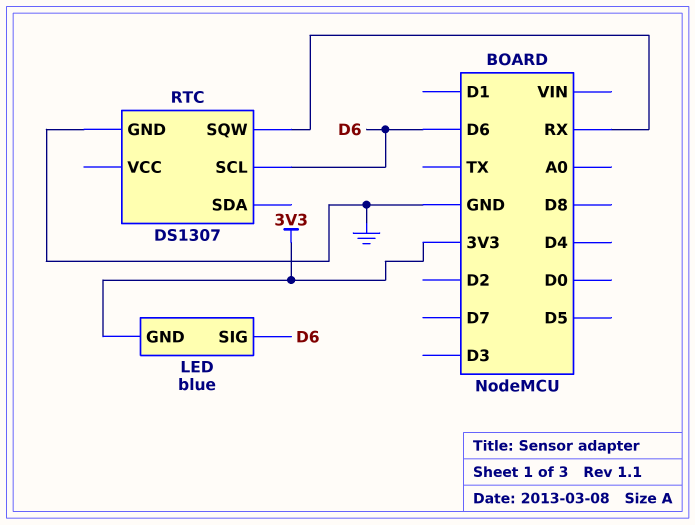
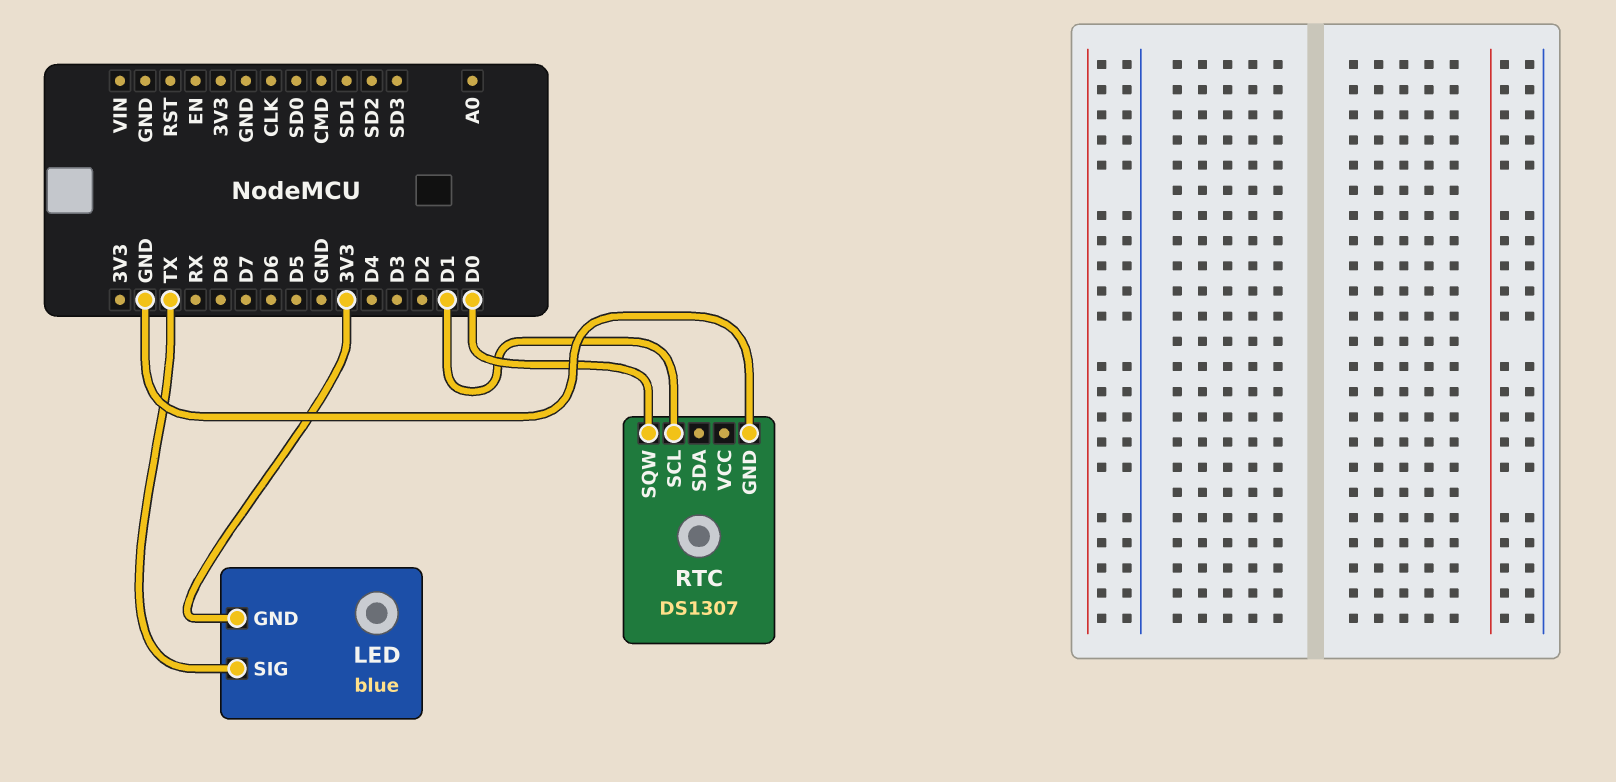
LED pin SIG: D6 -> TX
RTC pin SCL: D6 -> D1
RTC pin SQW: RX -> D0

